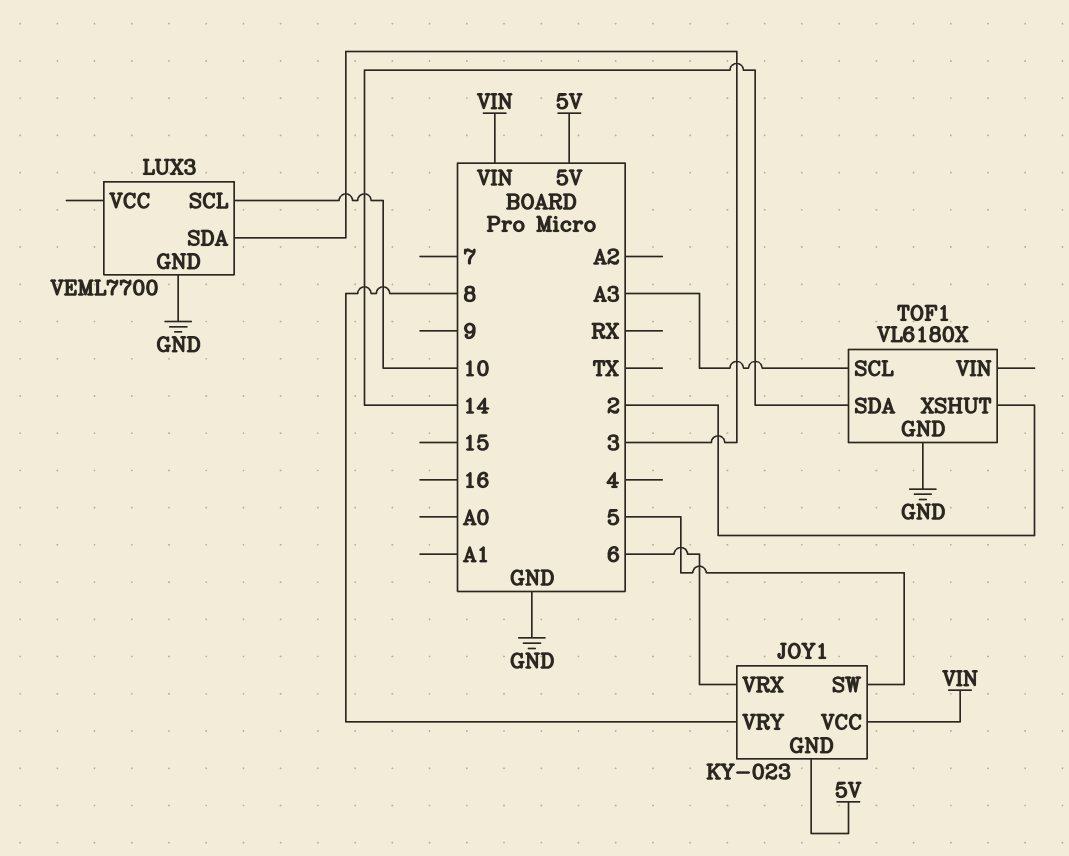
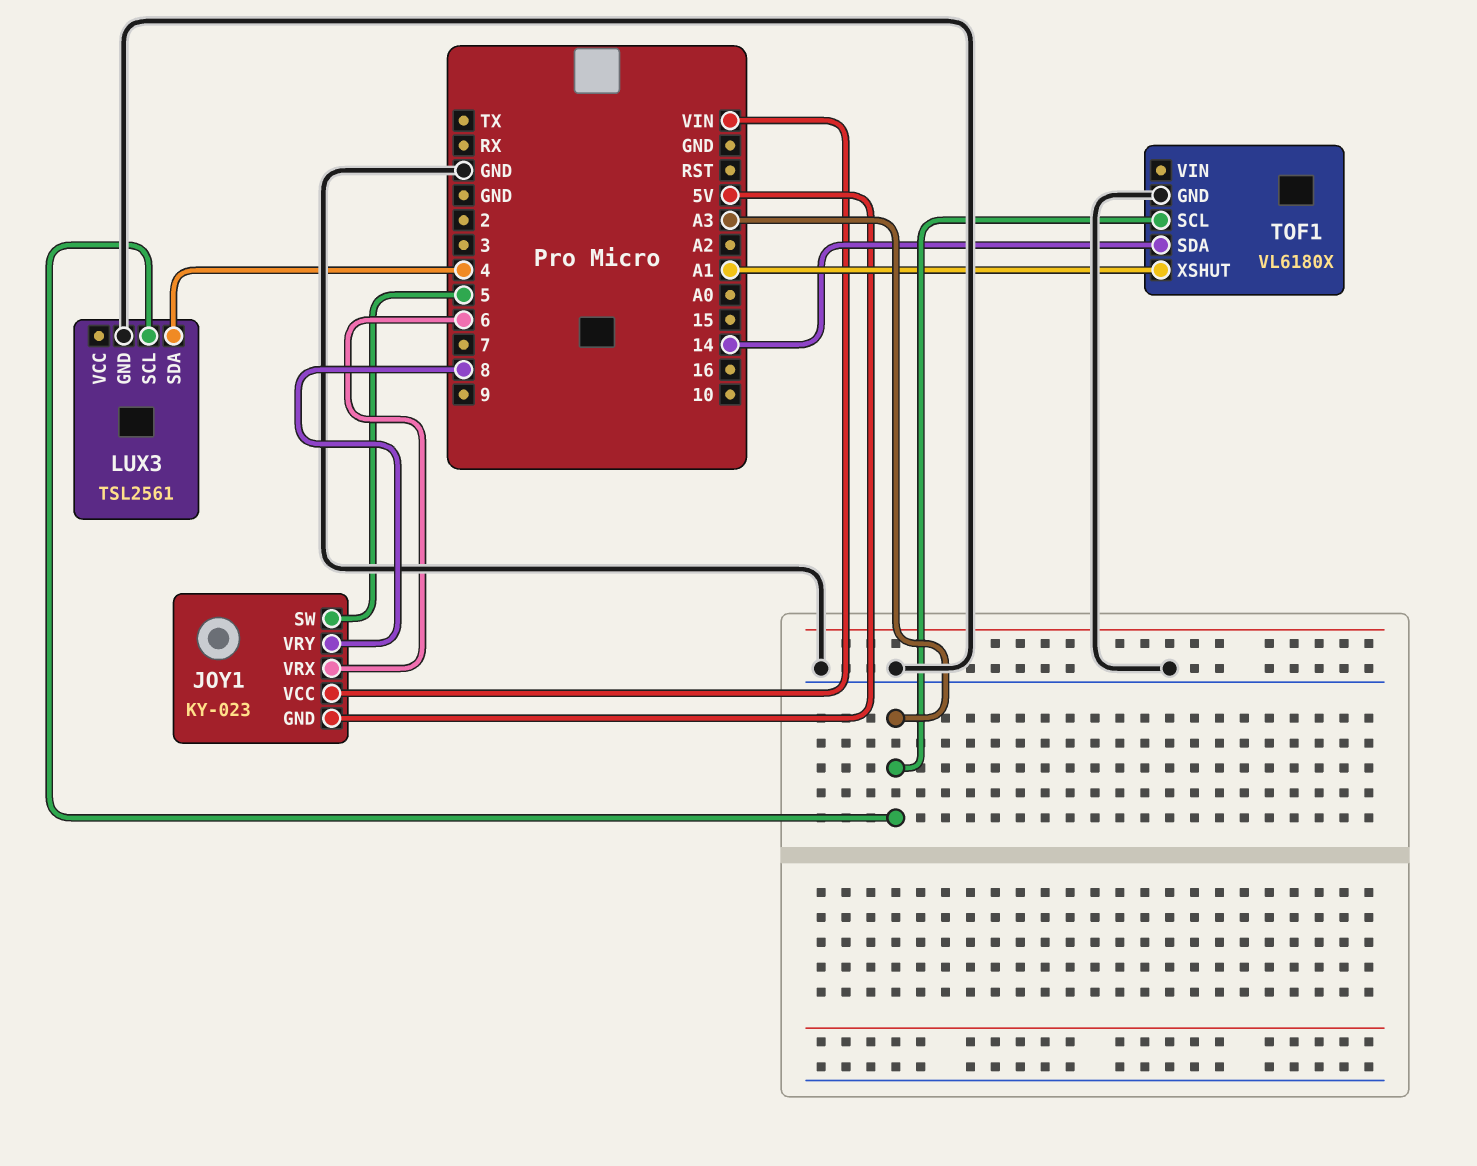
LUX3: VEML7700 -> TSL2561
LUX3 pin SCL: 10 -> A3
LUX3 pin SDA: 3 -> 4
TOF1 pin XSHUT: 2 -> A1

